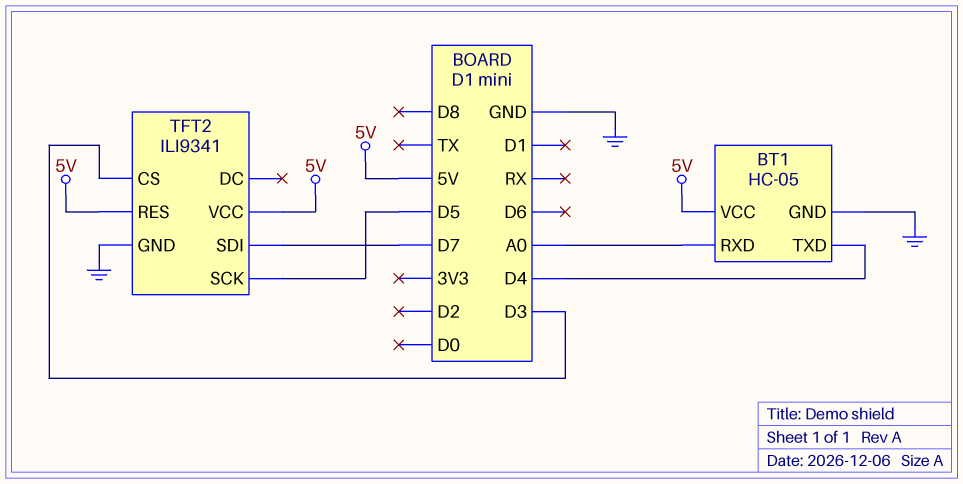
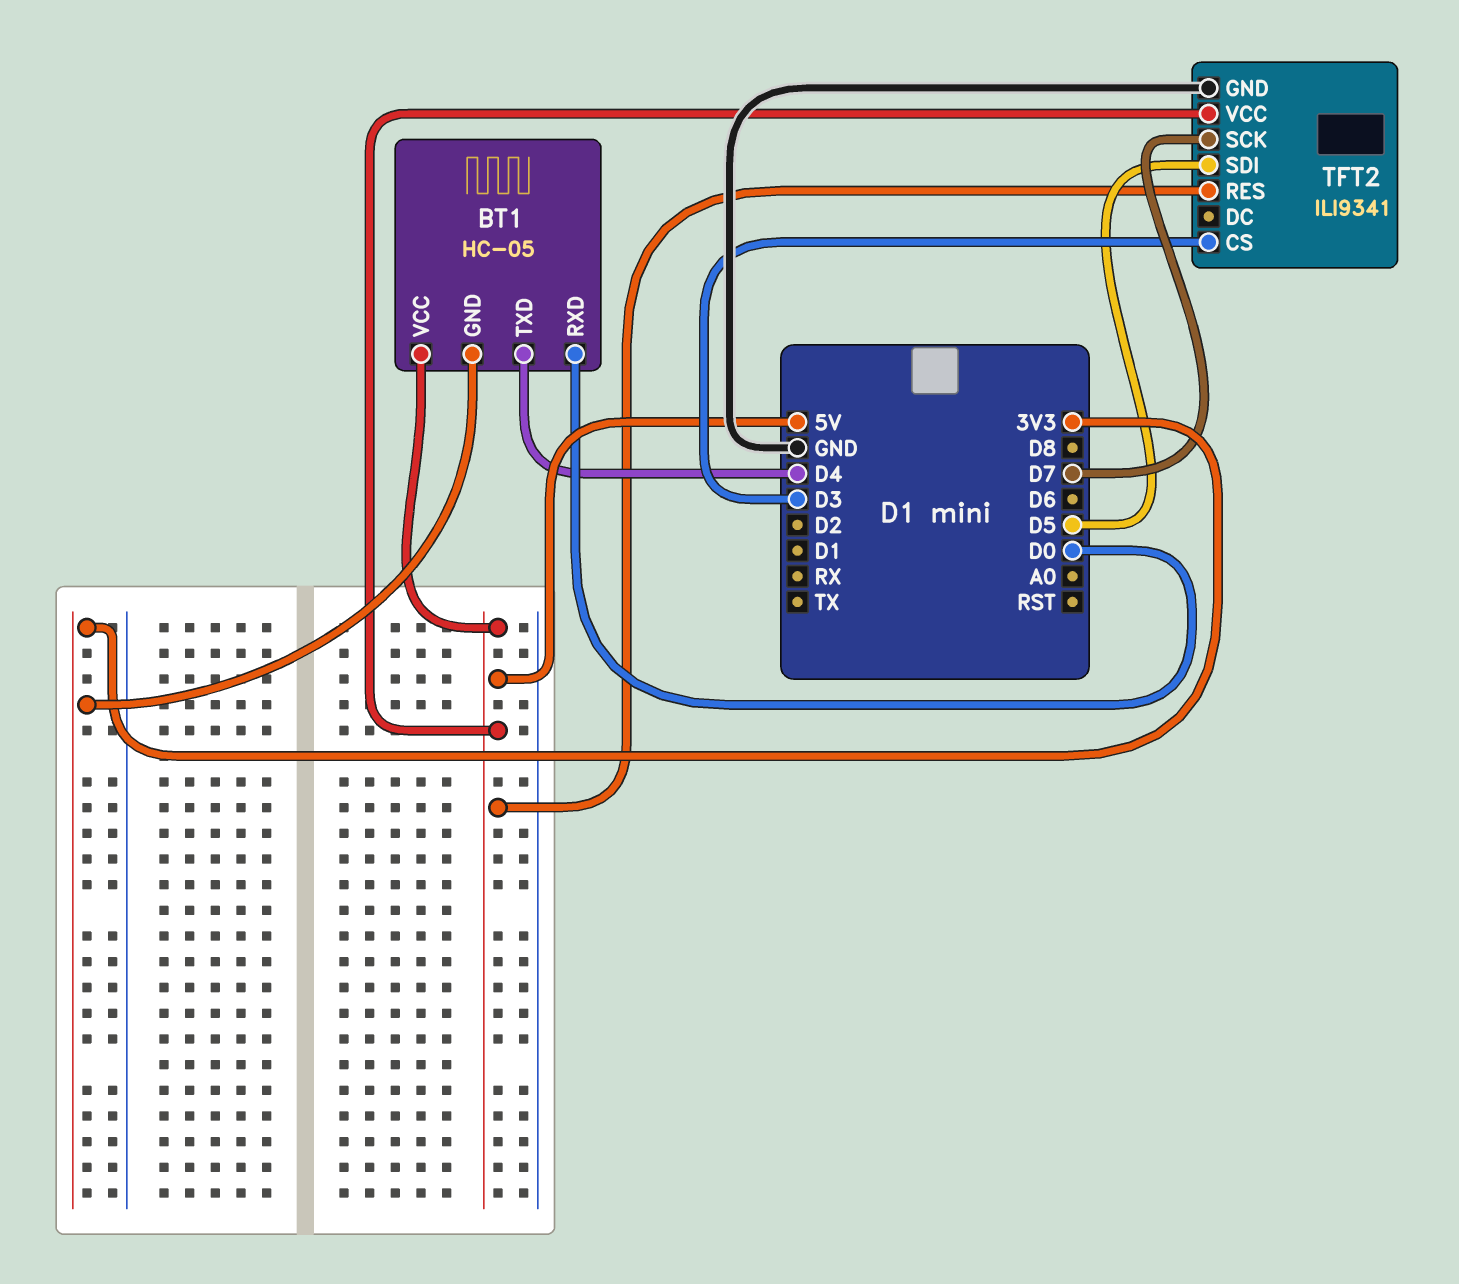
BT1 pin GND: GND -> 3V3
BT1 pin RXD: A0 -> D0
TFT2 pin SCK: D5 -> D7
TFT2 pin SDI: D7 -> D5

